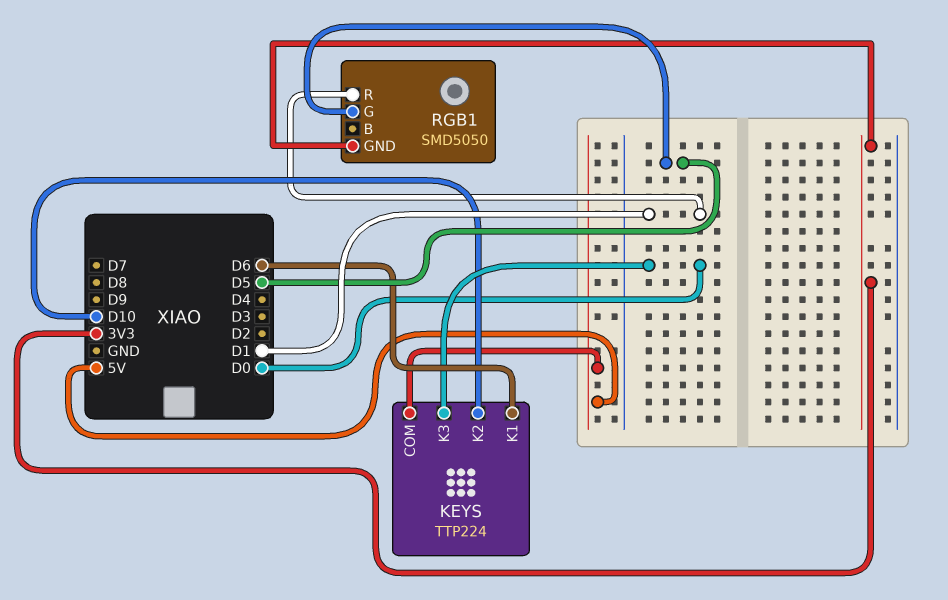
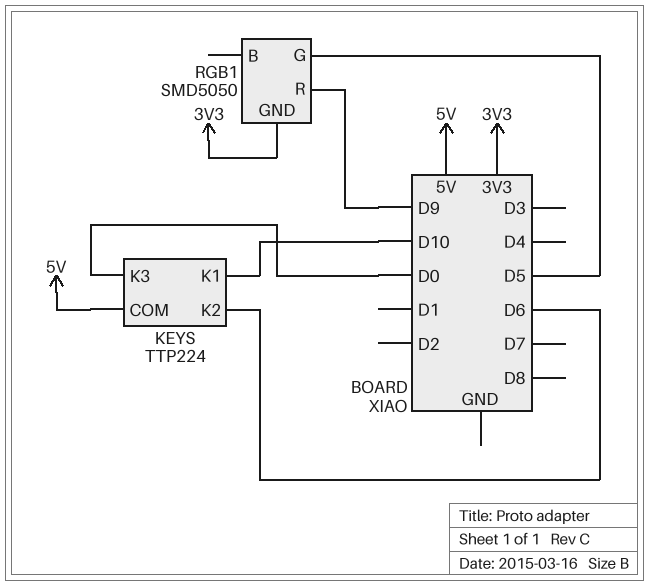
KEYS pin K1: D6 -> D10
KEYS pin K2: D10 -> D6
RGB1 pin R: D1 -> D9

